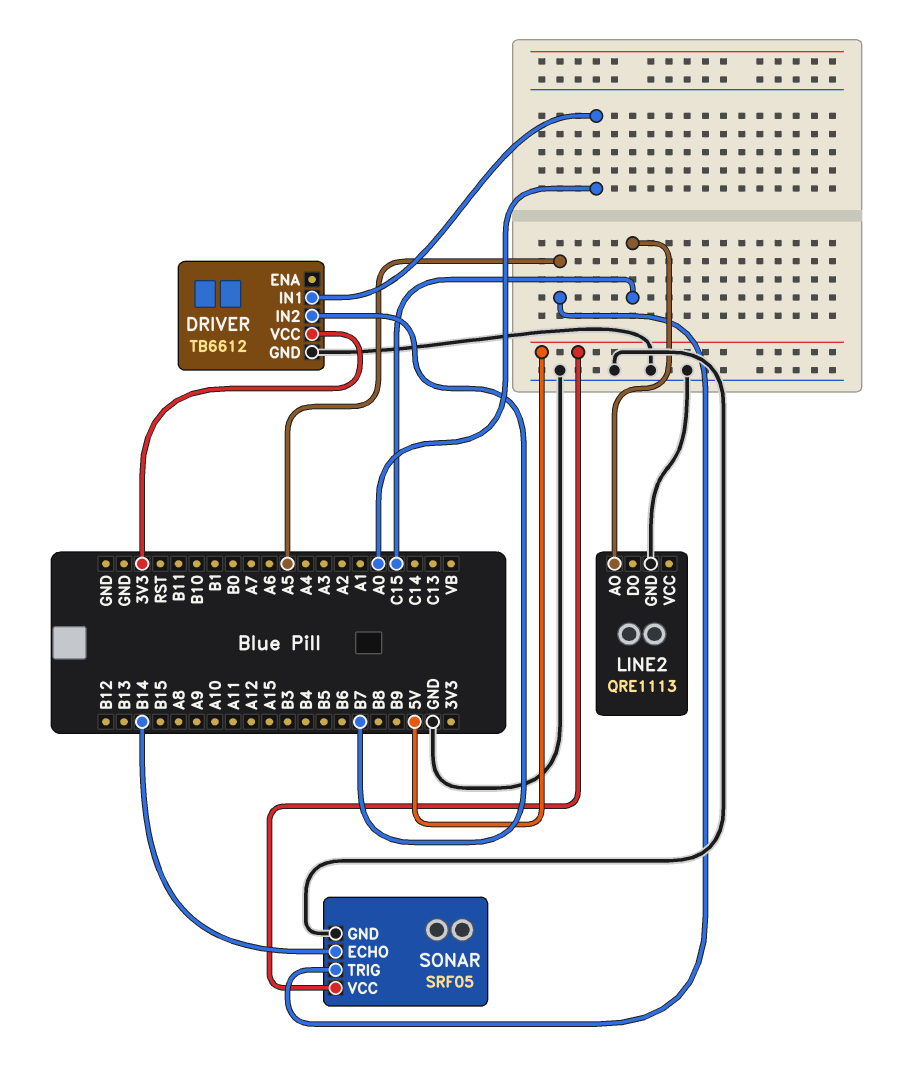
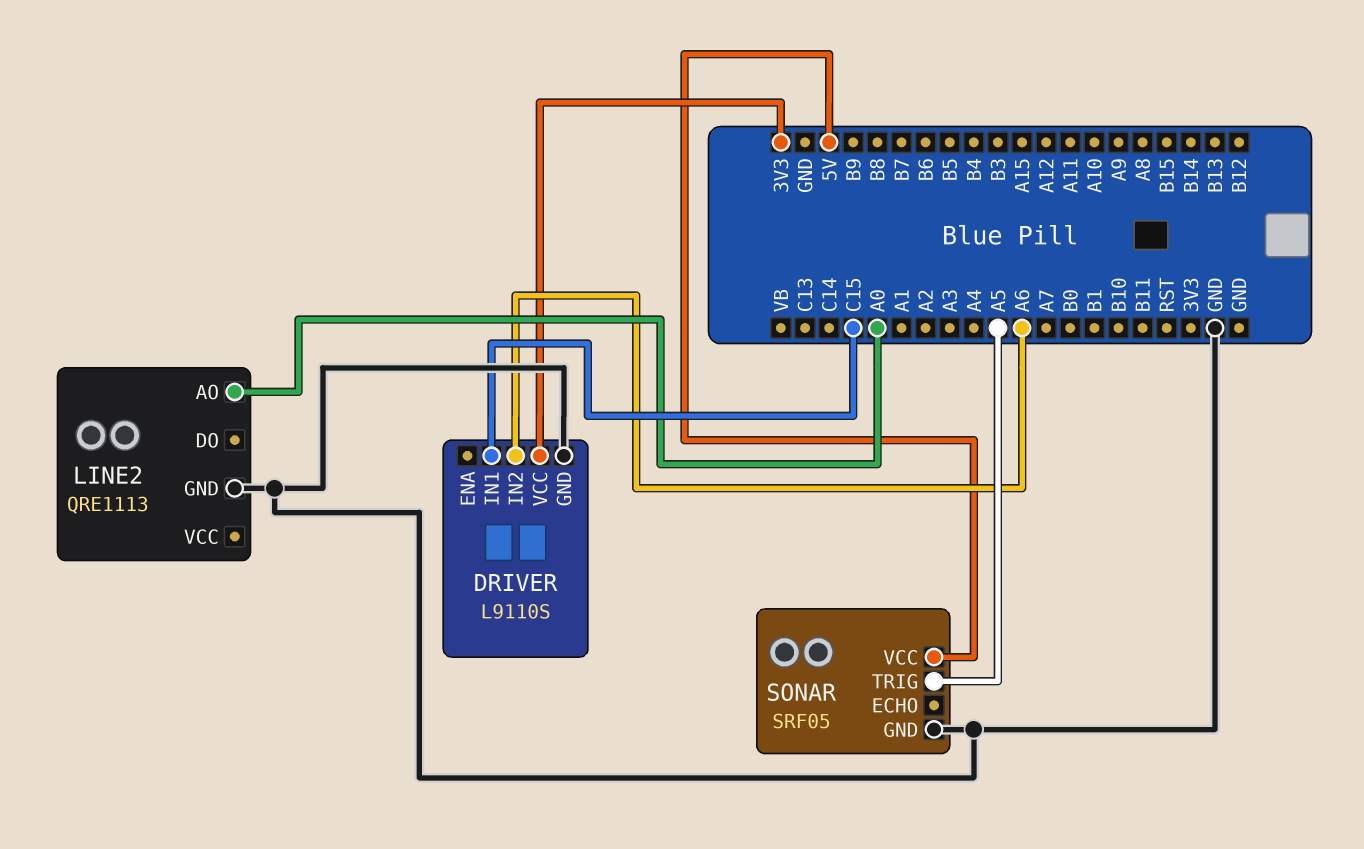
DRIVER: TB6612 -> L9110S
DRIVER pin IN1: A0 -> C15
DRIVER pin IN2: B7 -> A6
LINE2 pin AO: C15 -> A0
SONAR pin ECHO: B14 -> none

